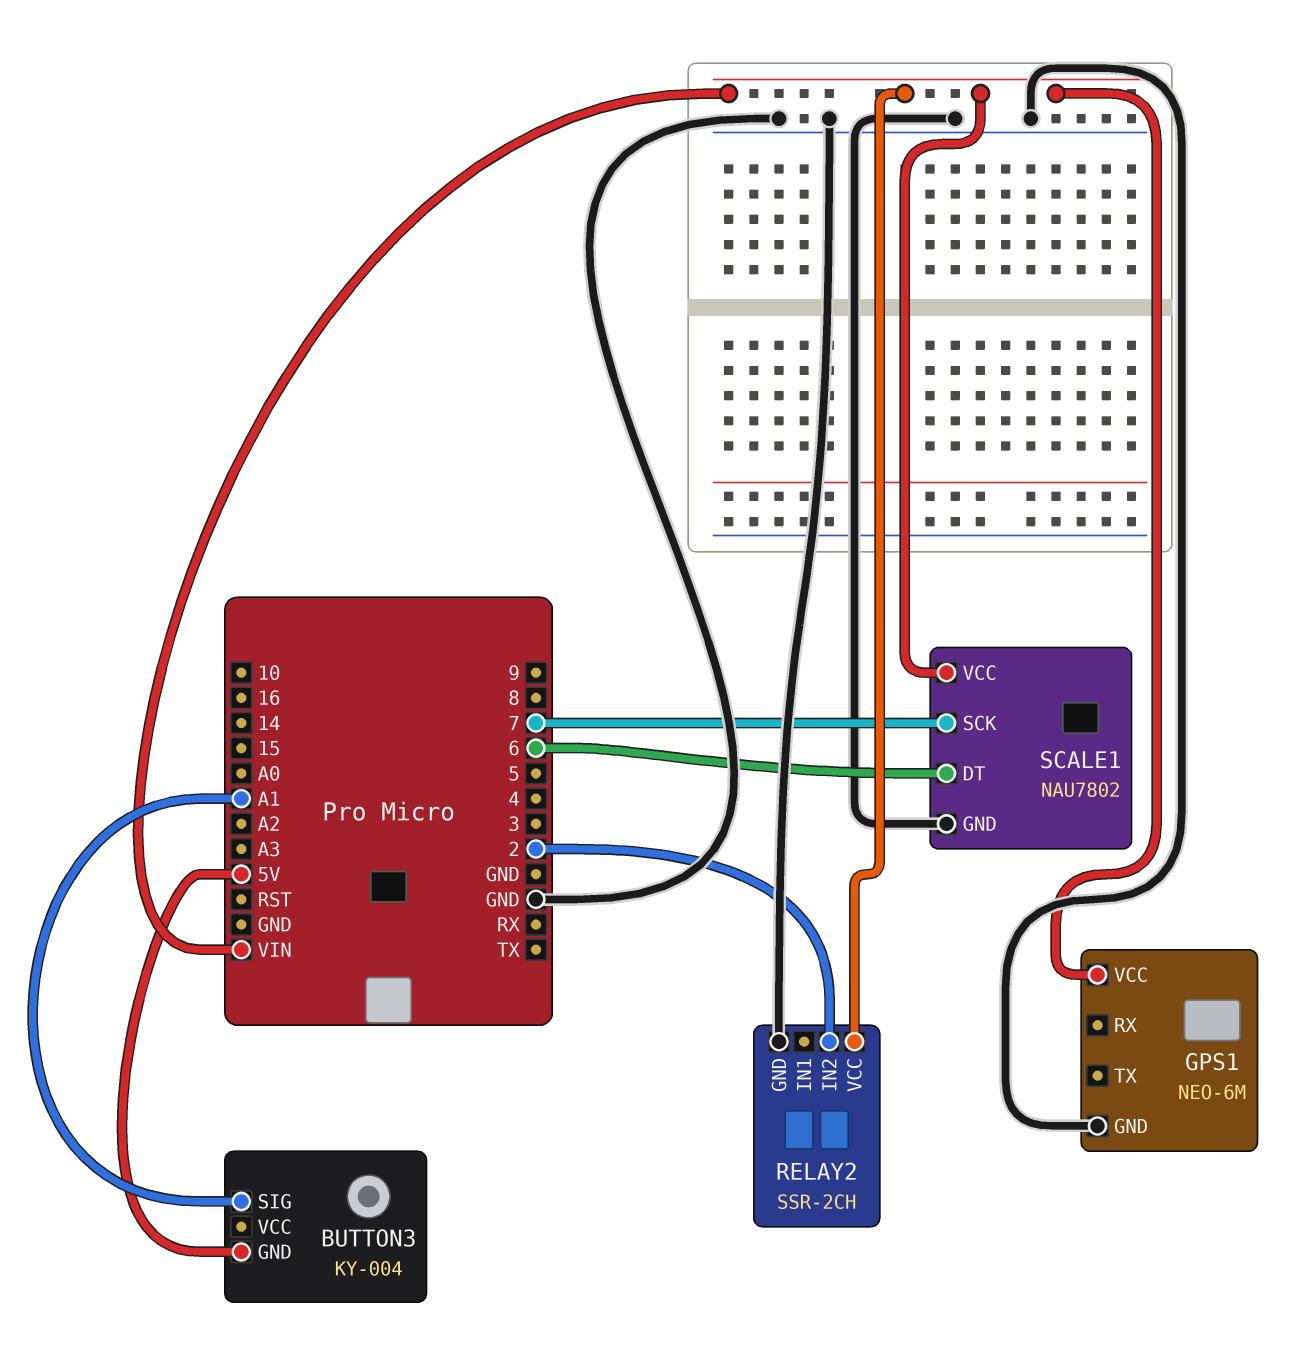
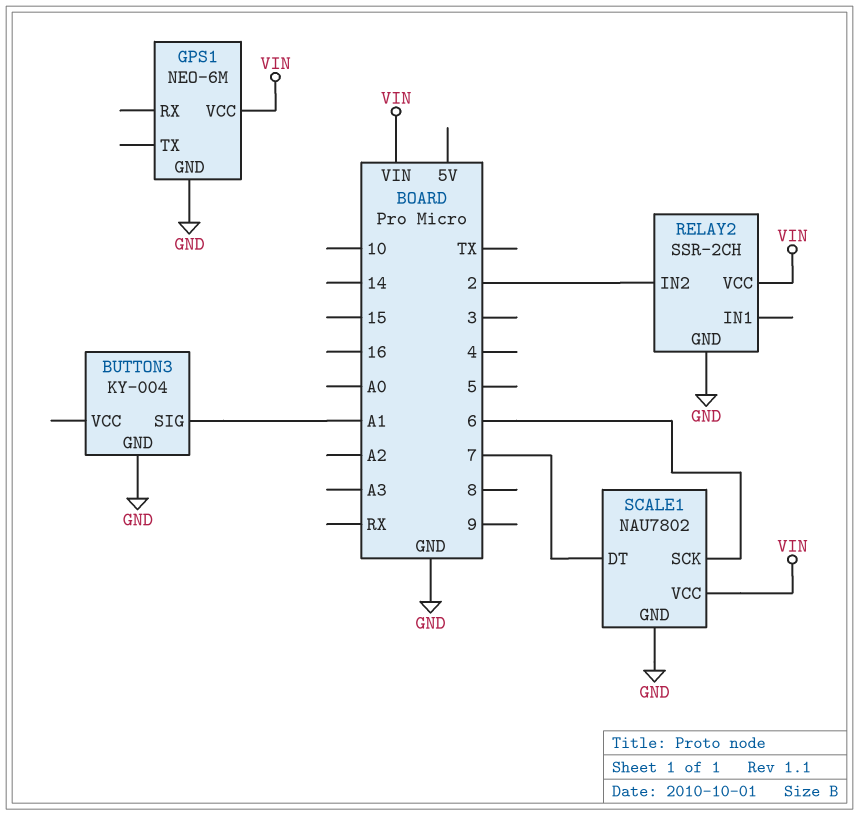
BUTTON3 pin GND: 5V -> GND
SCALE1 pin DT: 6 -> 7
SCALE1 pin SCK: 7 -> 6

